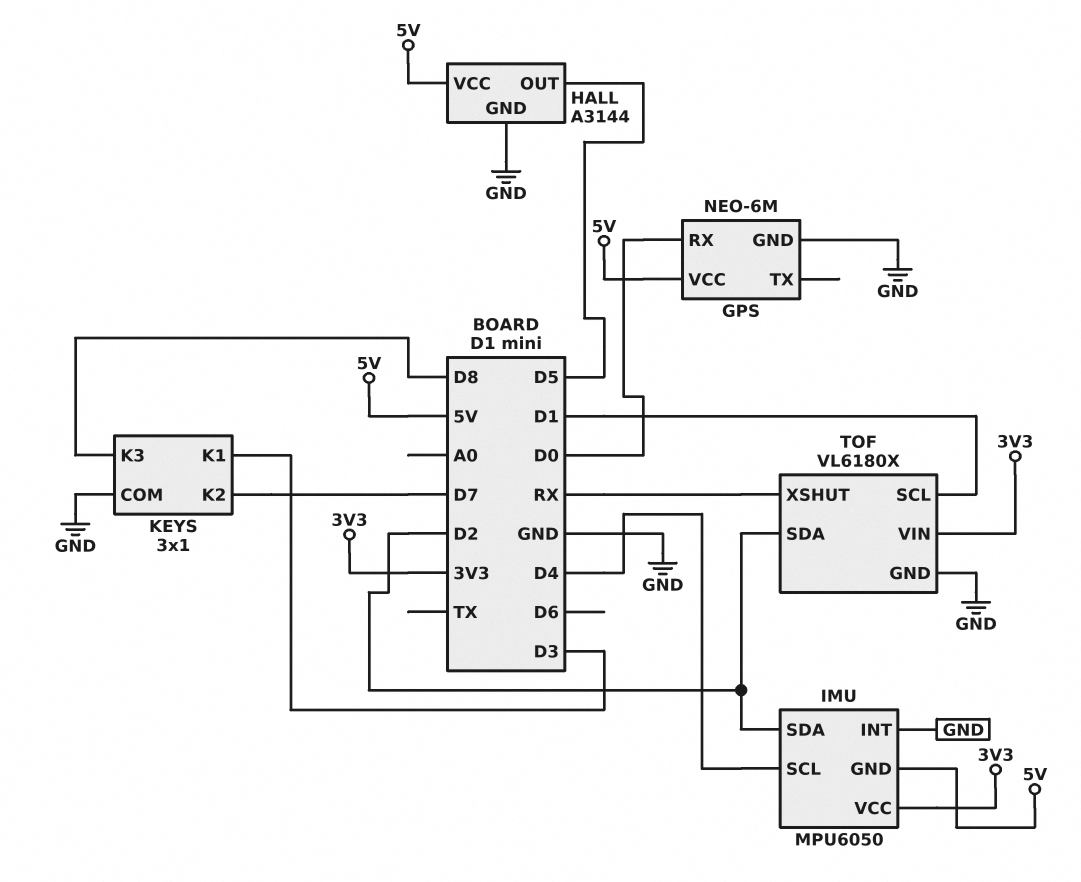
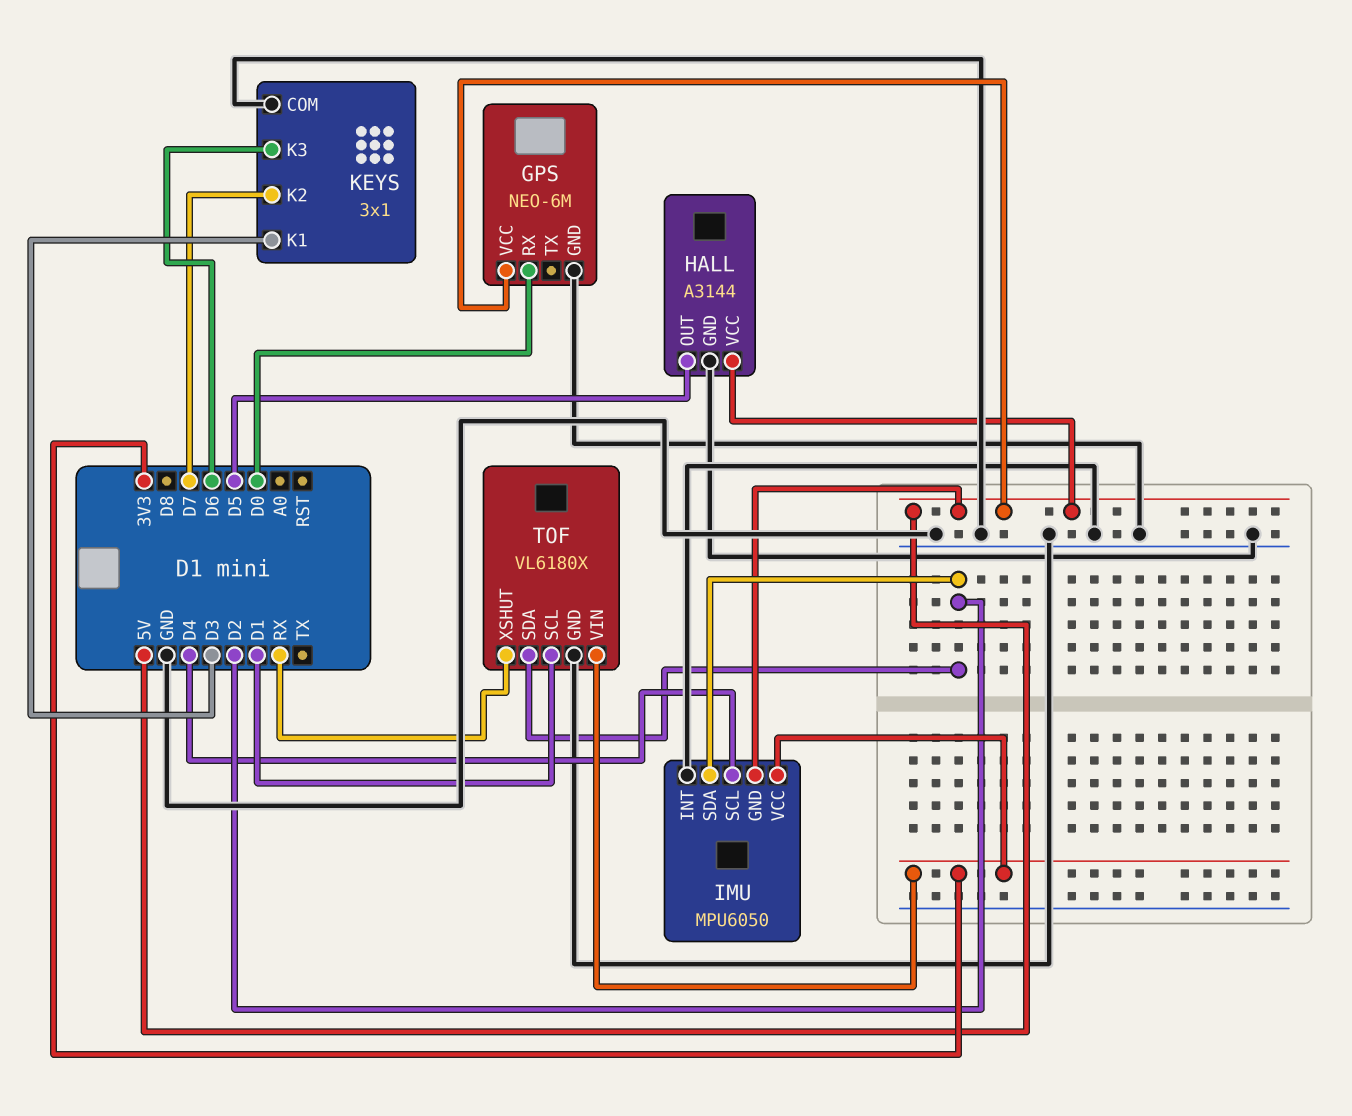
KEYS pin K3: D8 -> D6

